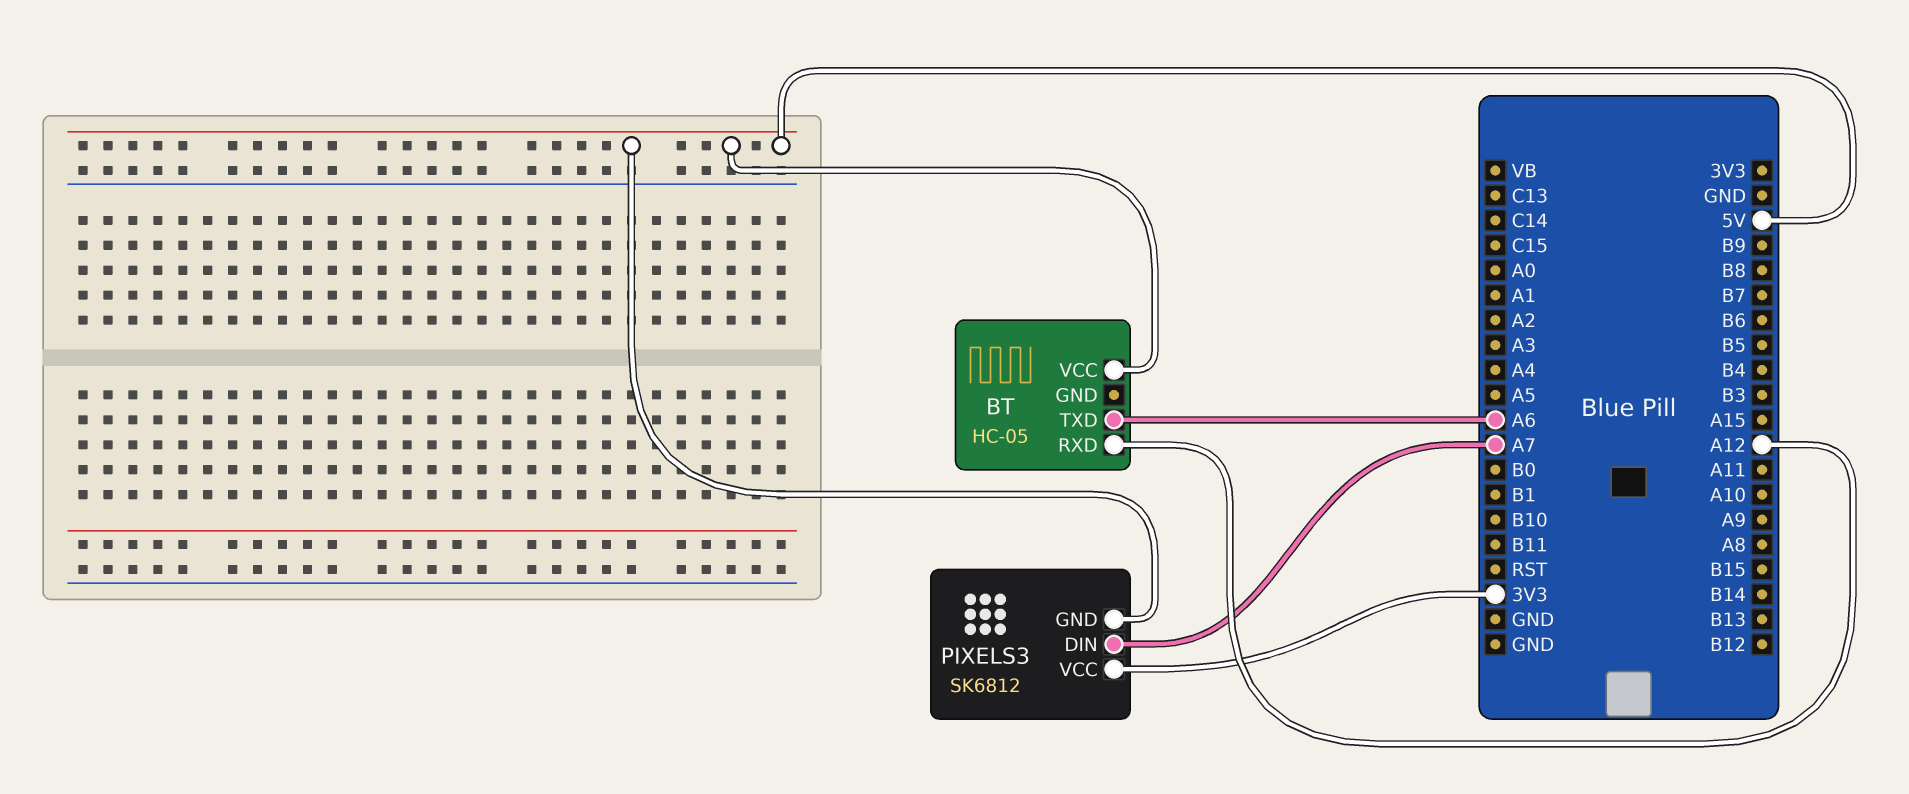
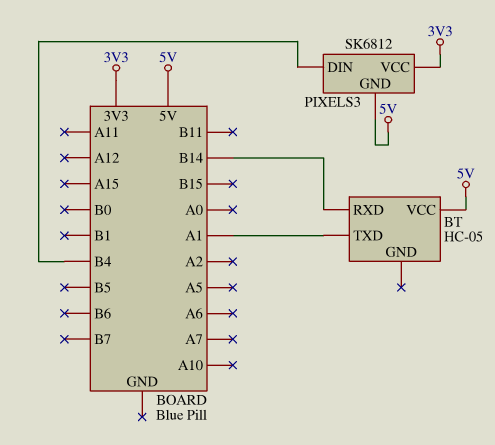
BT pin RXD: A12 -> B14
BT pin TXD: A6 -> A1
PIXELS3 pin DIN: A7 -> B4

